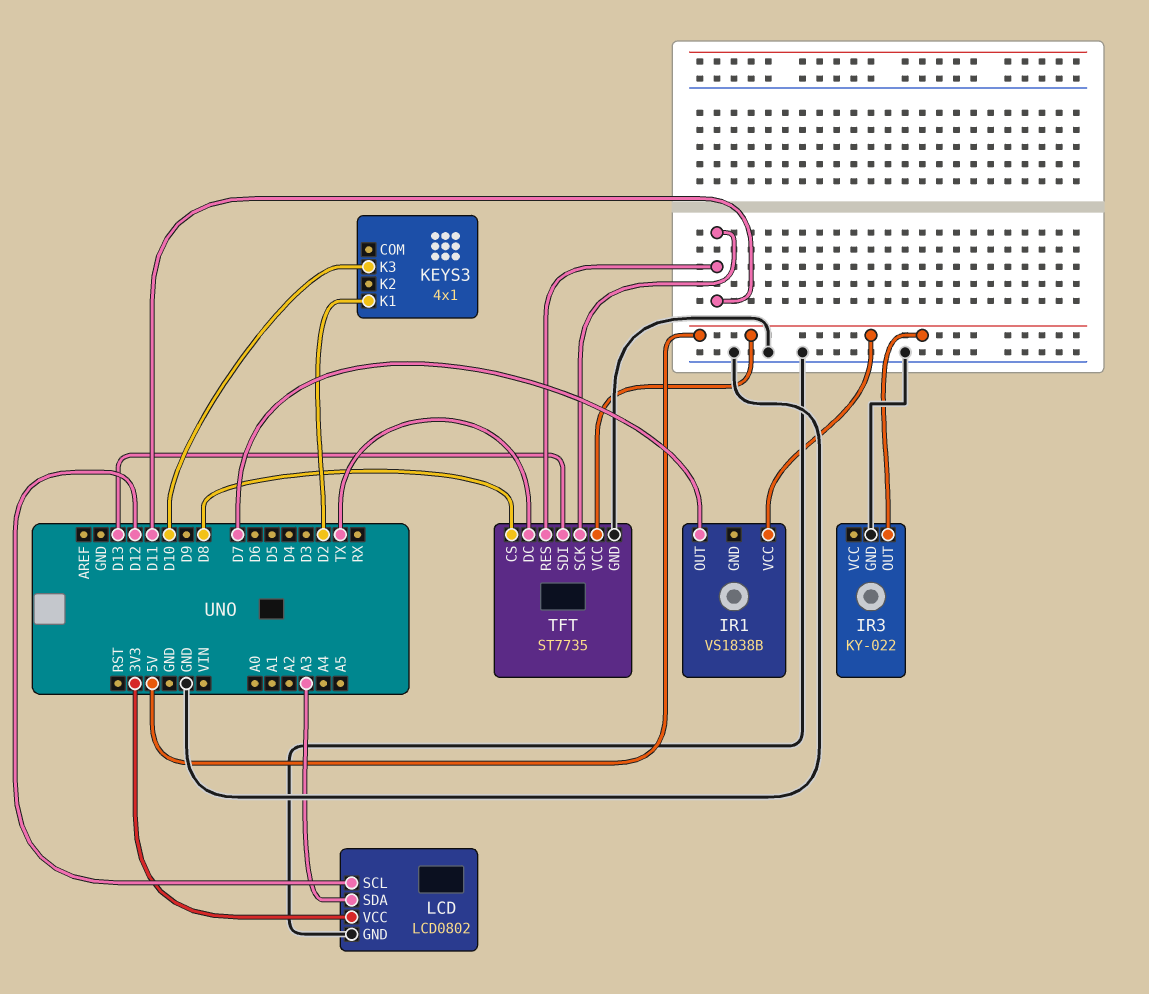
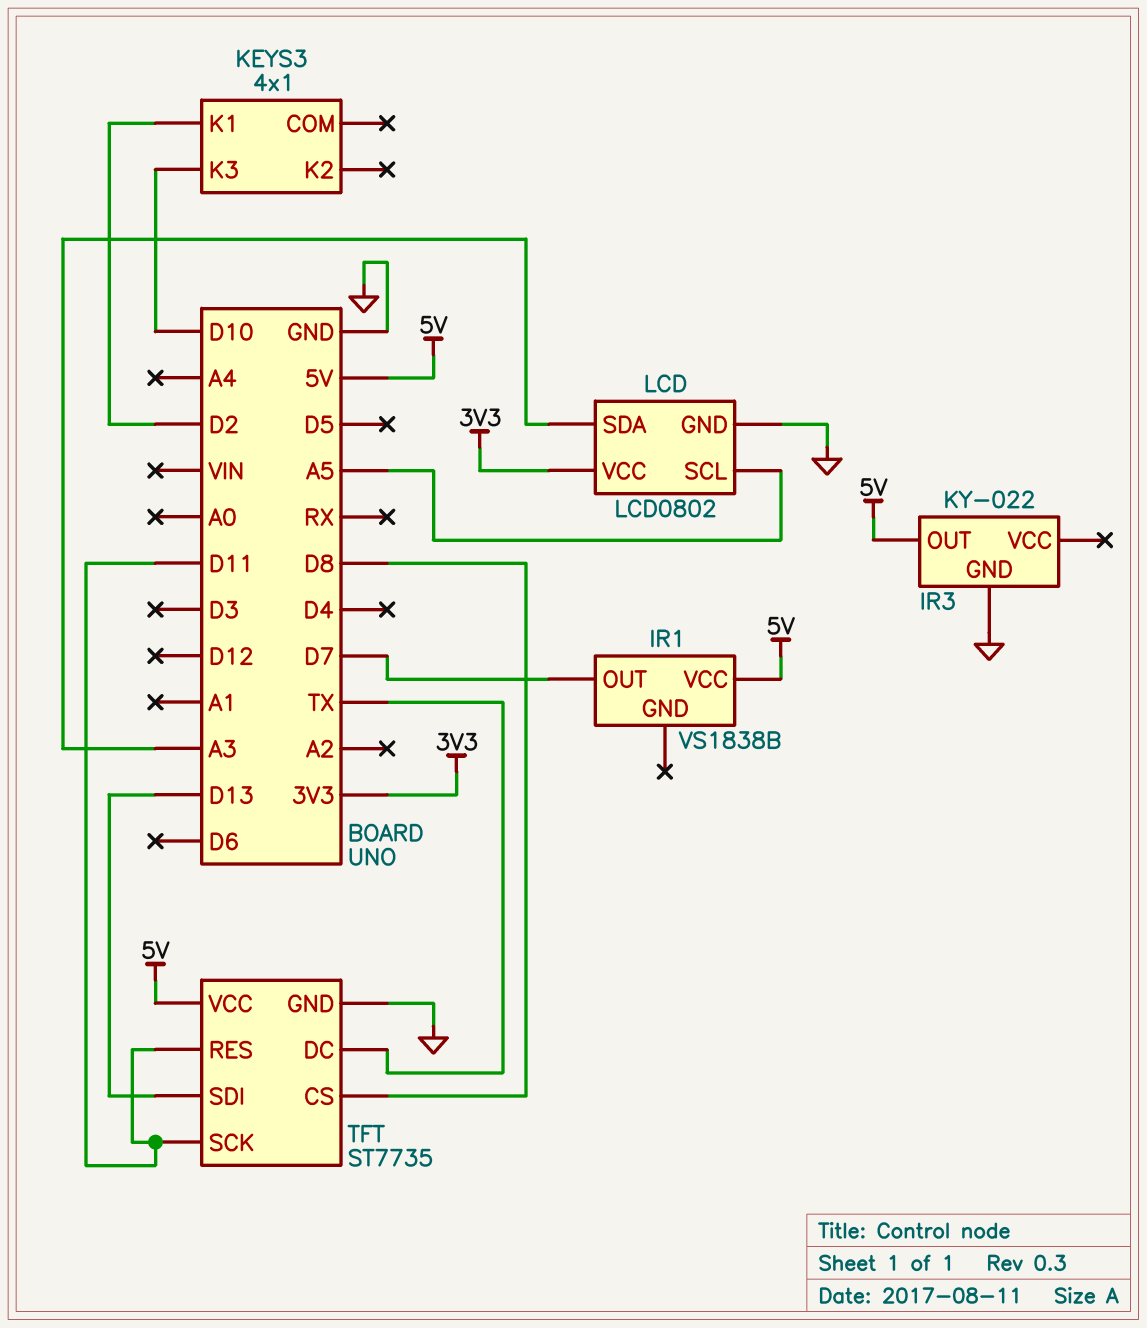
LCD pin SCL: D12 -> A5

